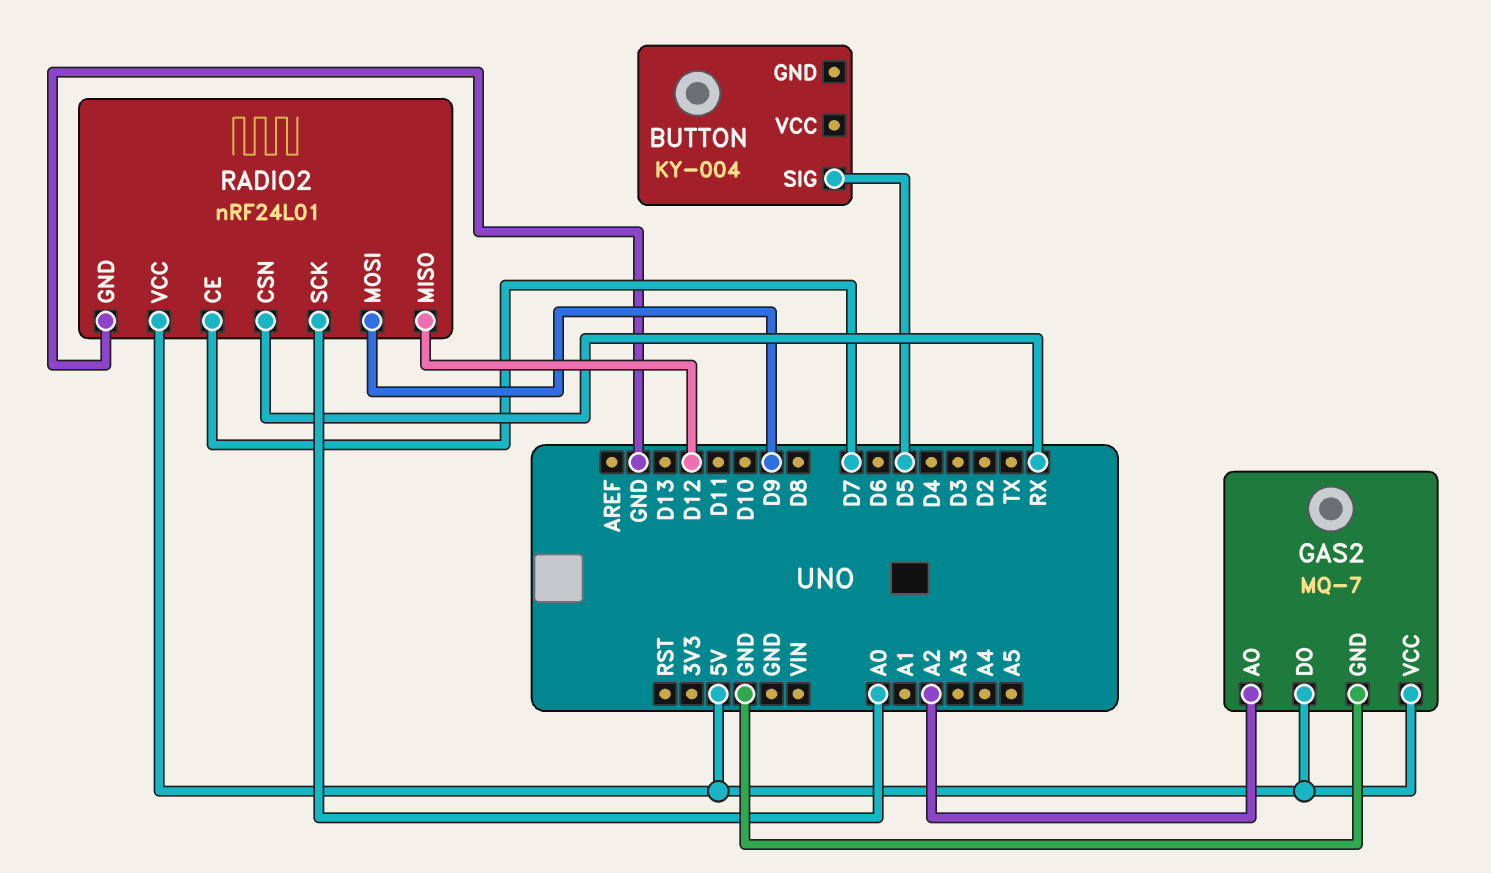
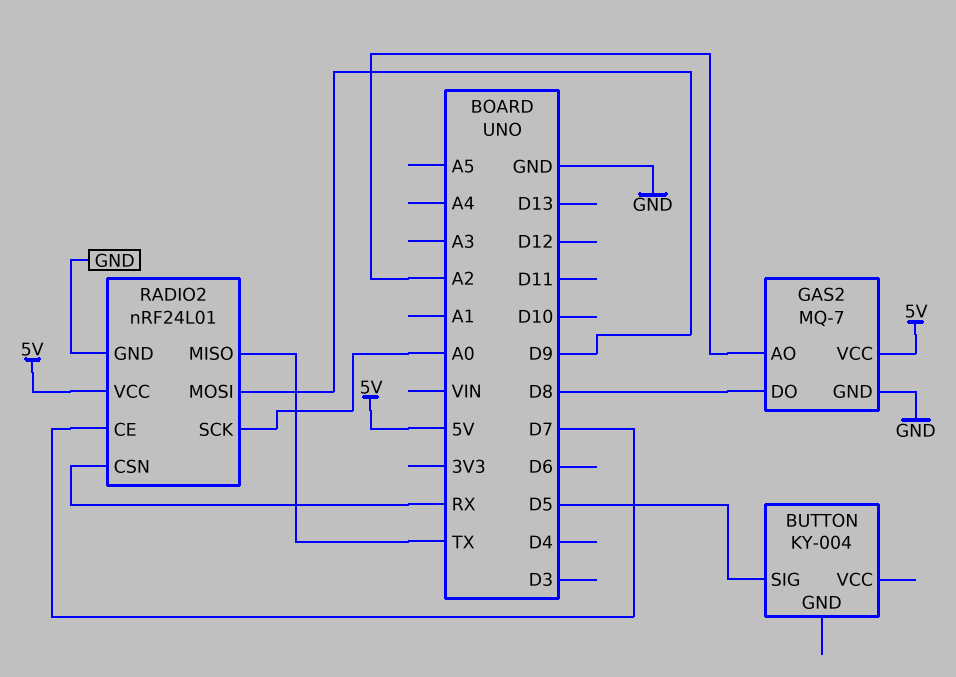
GAS2 pin DO: 5V -> D8
RADIO2 pin MISO: D12 -> TX

